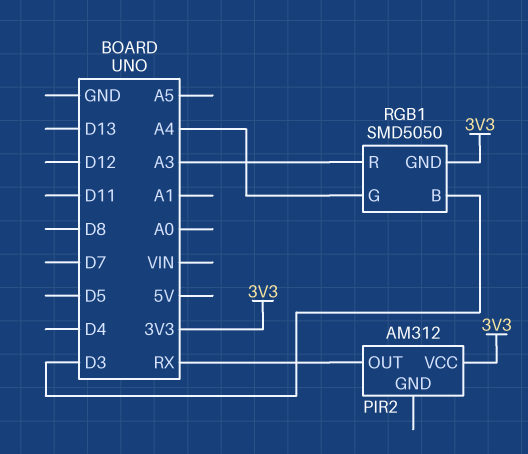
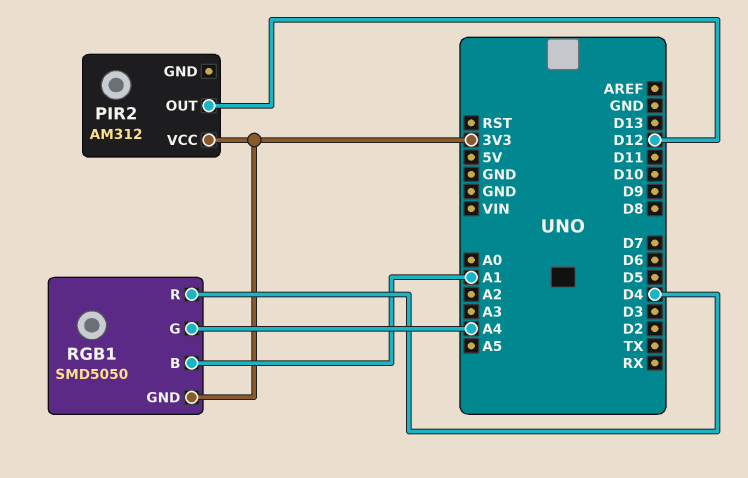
PIR2 pin OUT: RX -> D12
RGB1 pin B: D3 -> A1
RGB1 pin R: A3 -> D4

